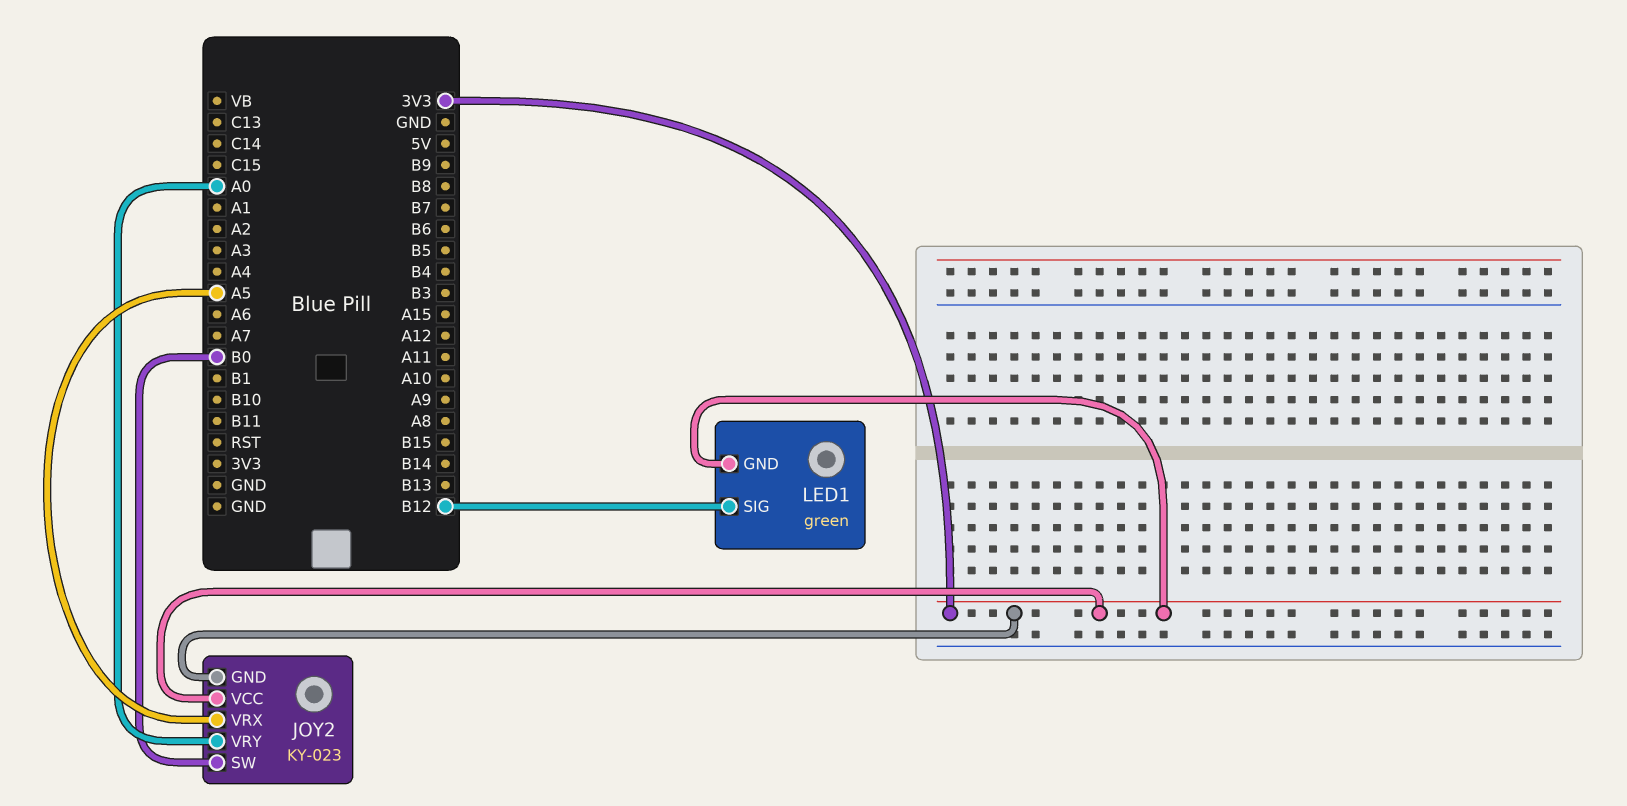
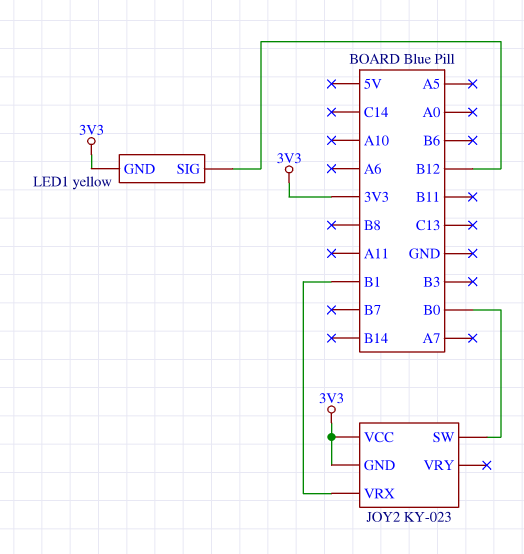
JOY2 pin VRX: A5 -> B1
JOY2 pin VRY: A0 -> none
LED1: green -> yellow

